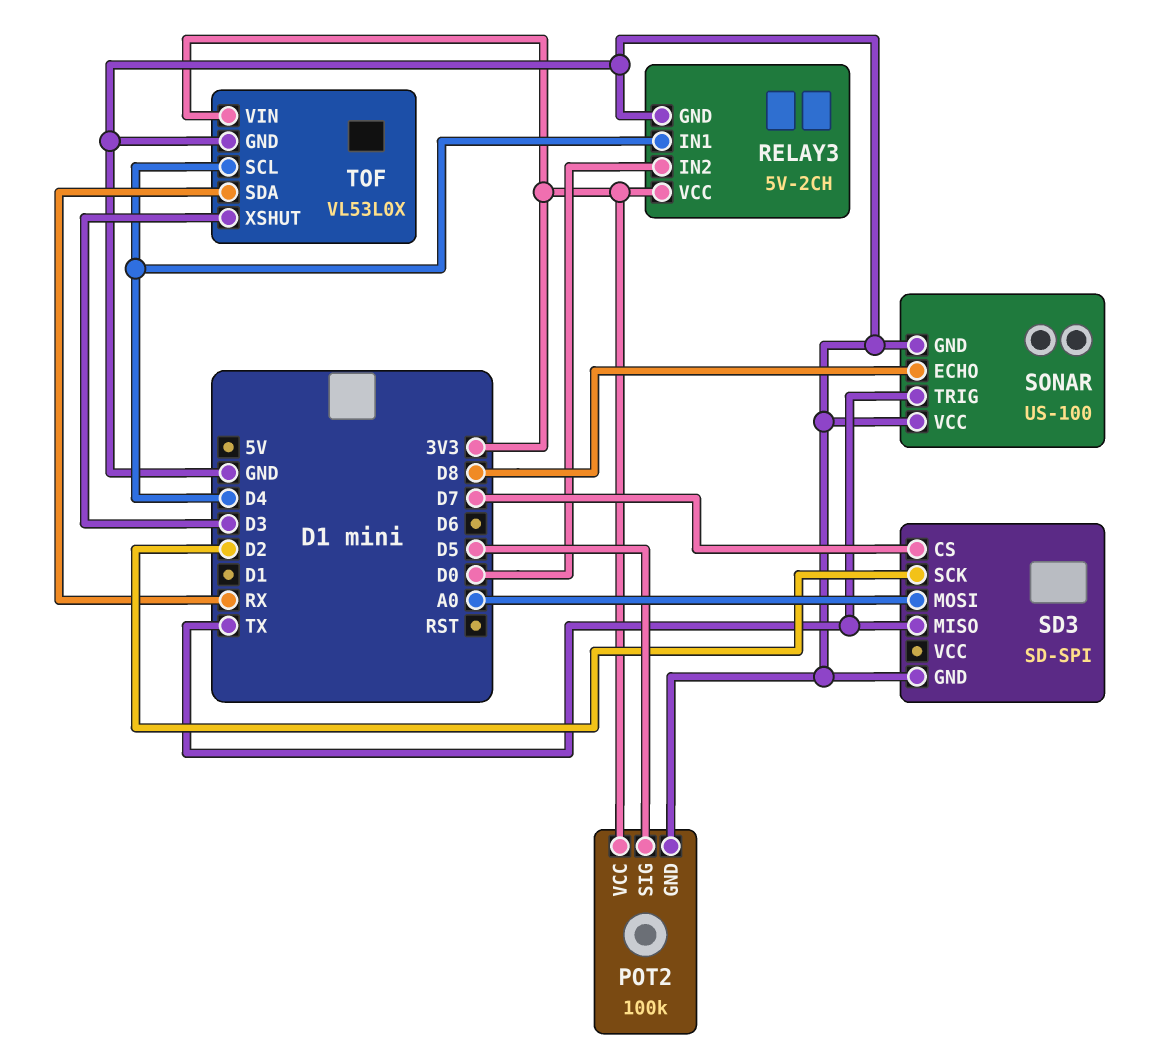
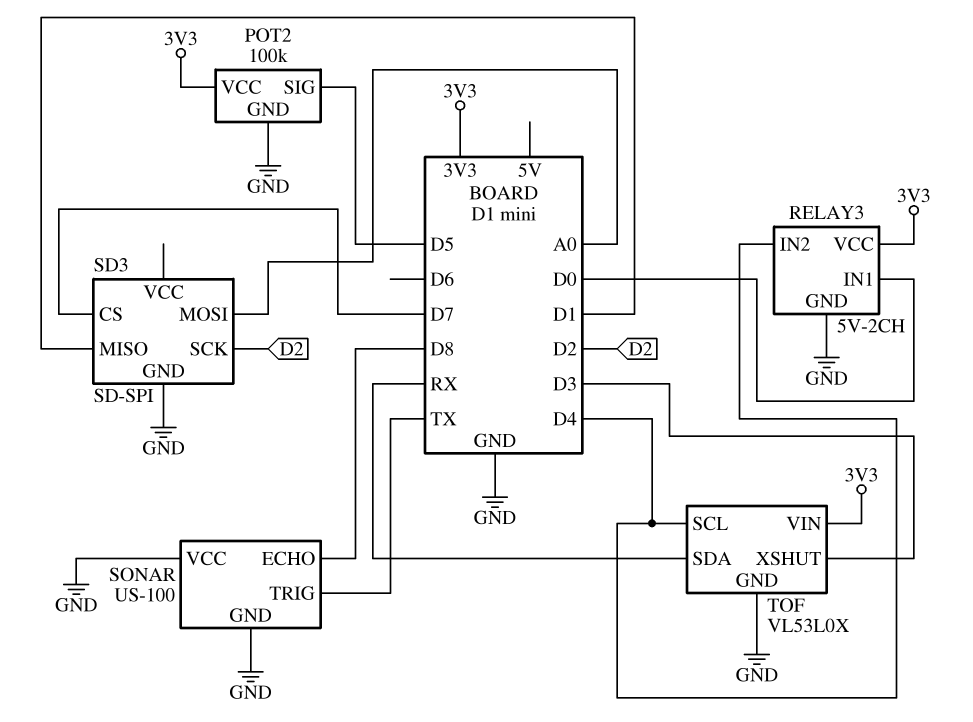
RELAY3 pin IN1: D4 -> D0
RELAY3 pin IN2: D0 -> D4
SD3 pin MISO: TX -> D1

